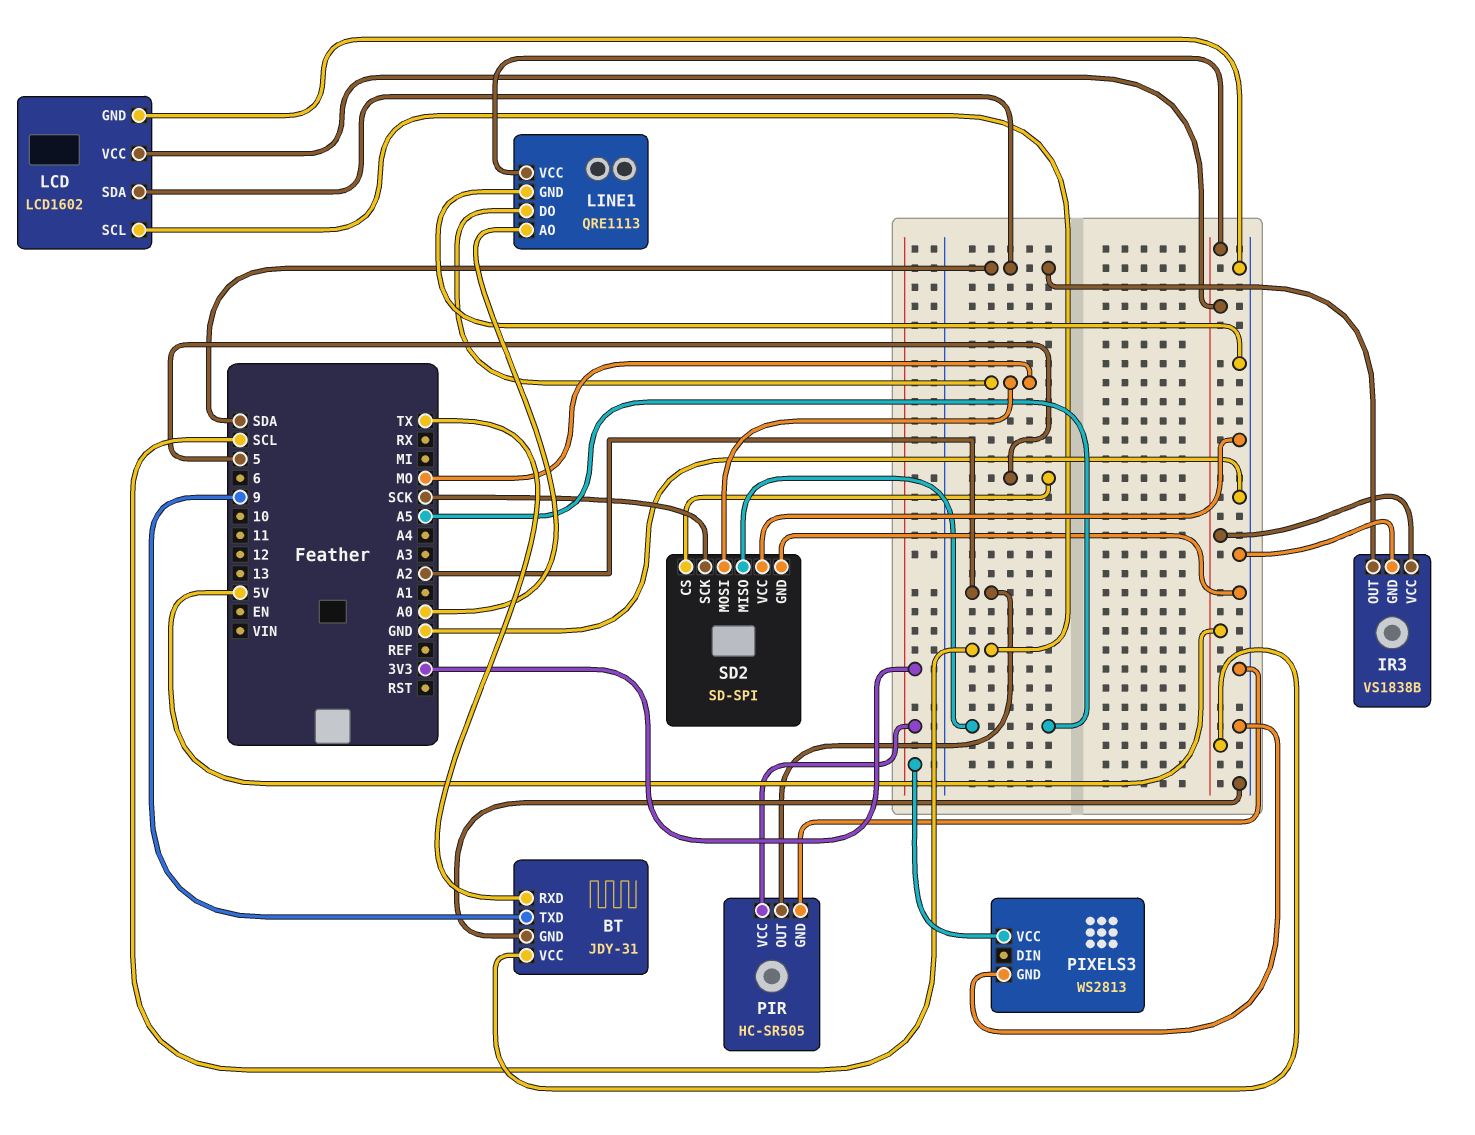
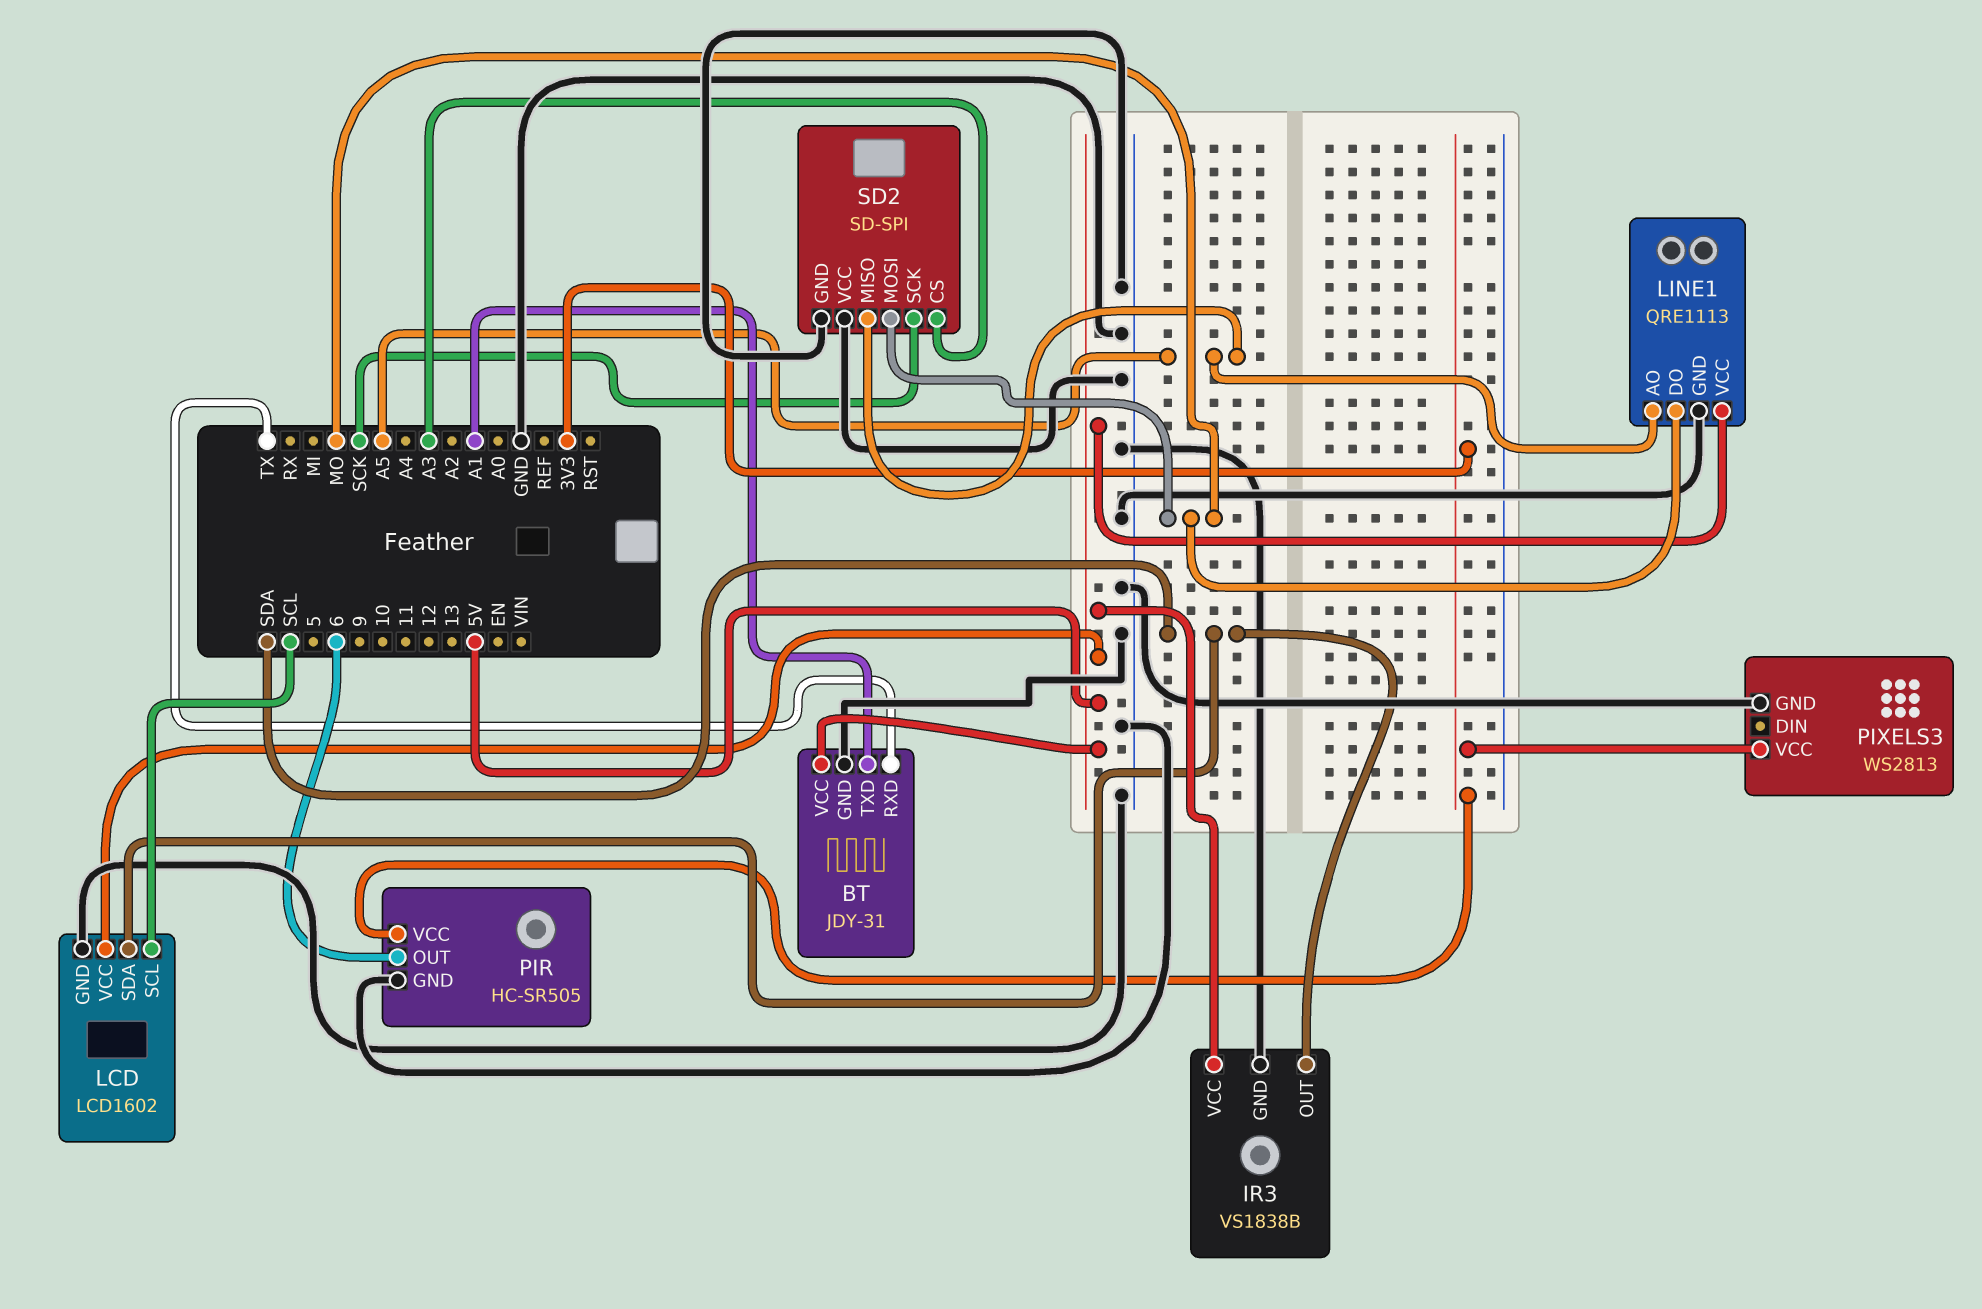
BT pin TXD: 9 -> A1
LINE1 pin AO: A0 -> A5
PIR pin OUT: A2 -> 6
SD2 pin CS: 5 -> A3

